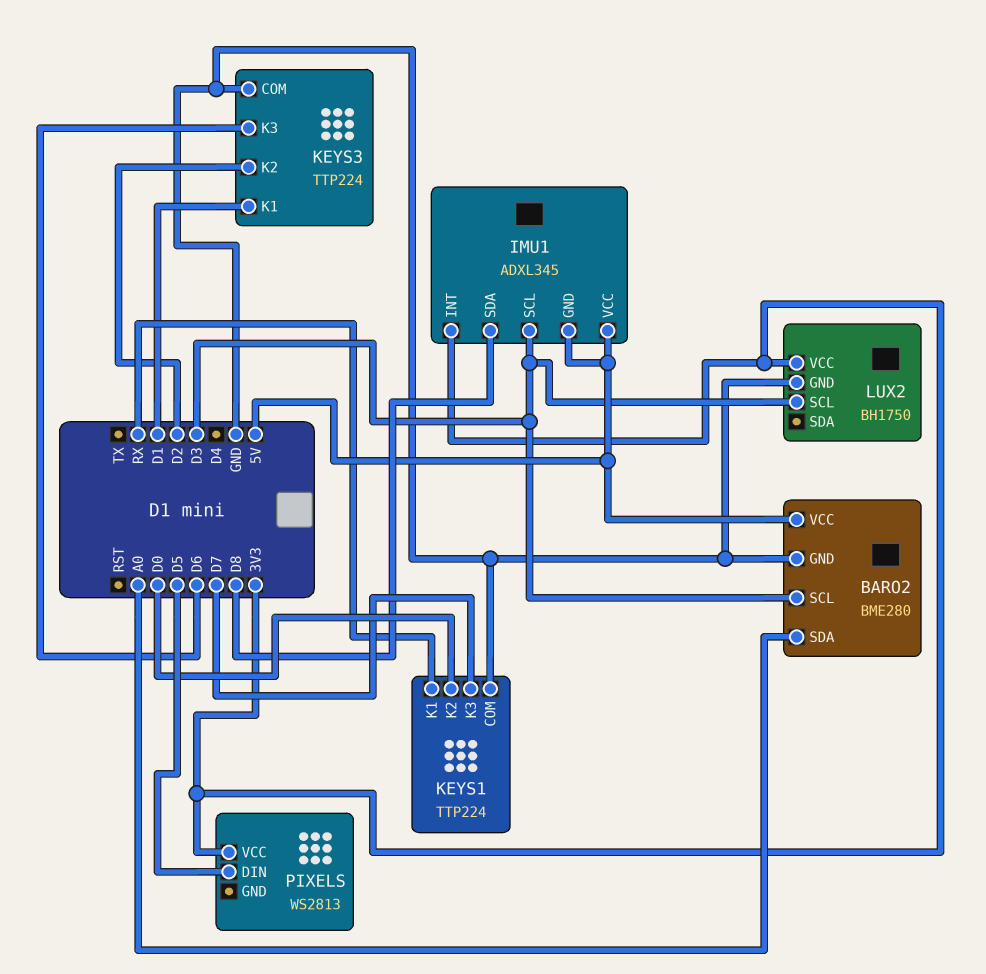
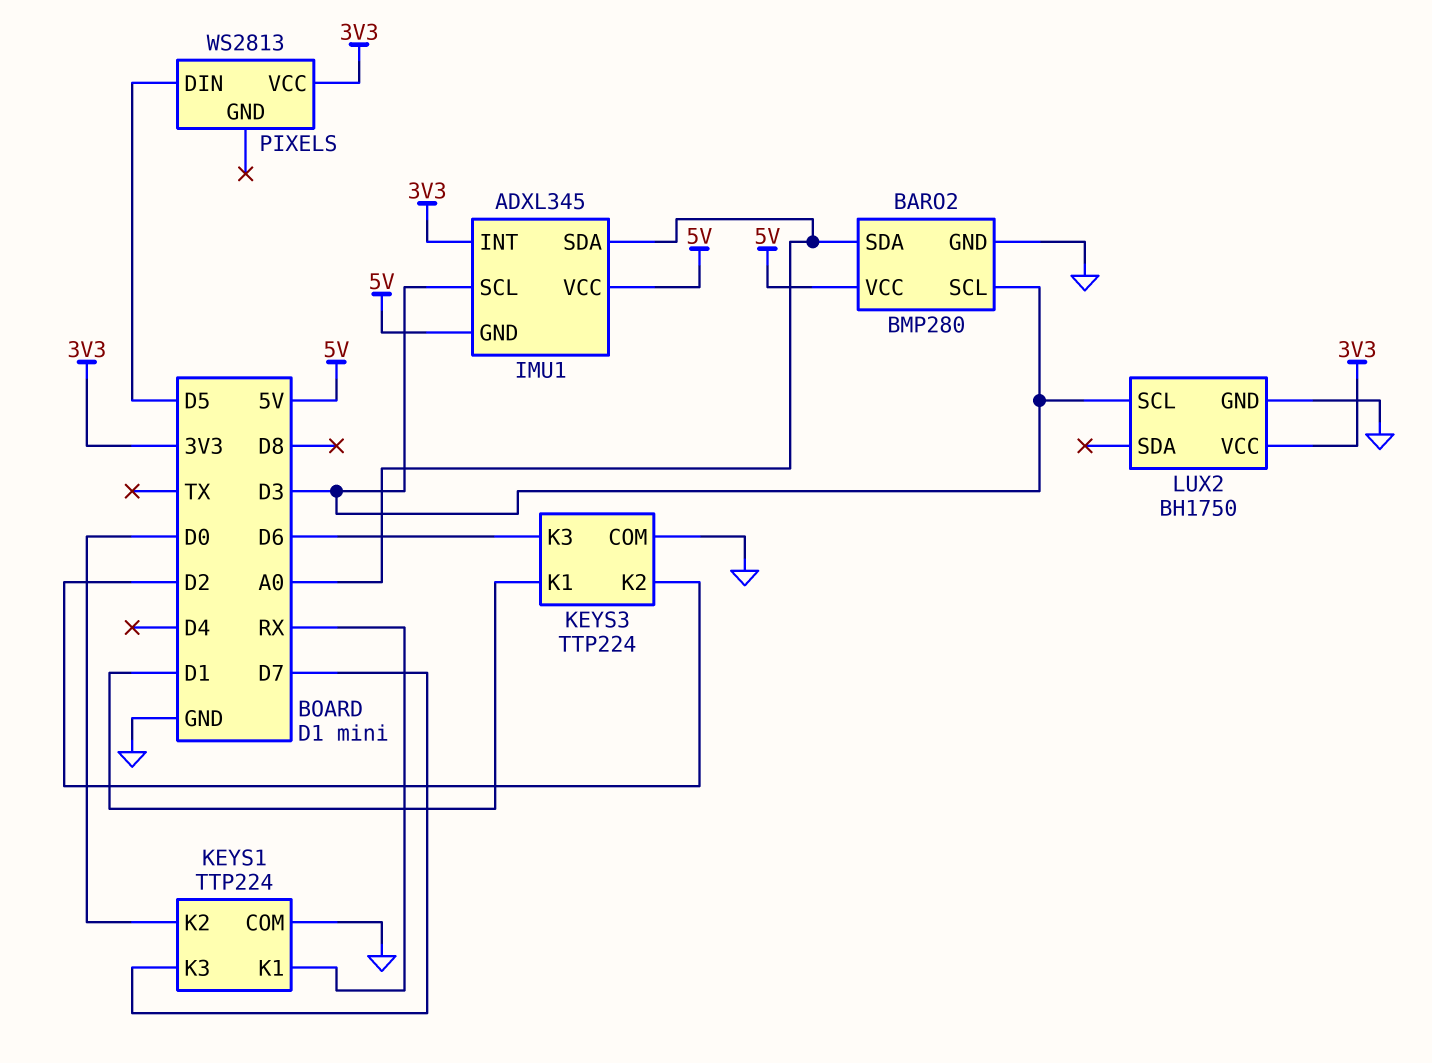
BARO2: BME280 -> BMP280
IMU1 pin SDA: D8 -> A0

